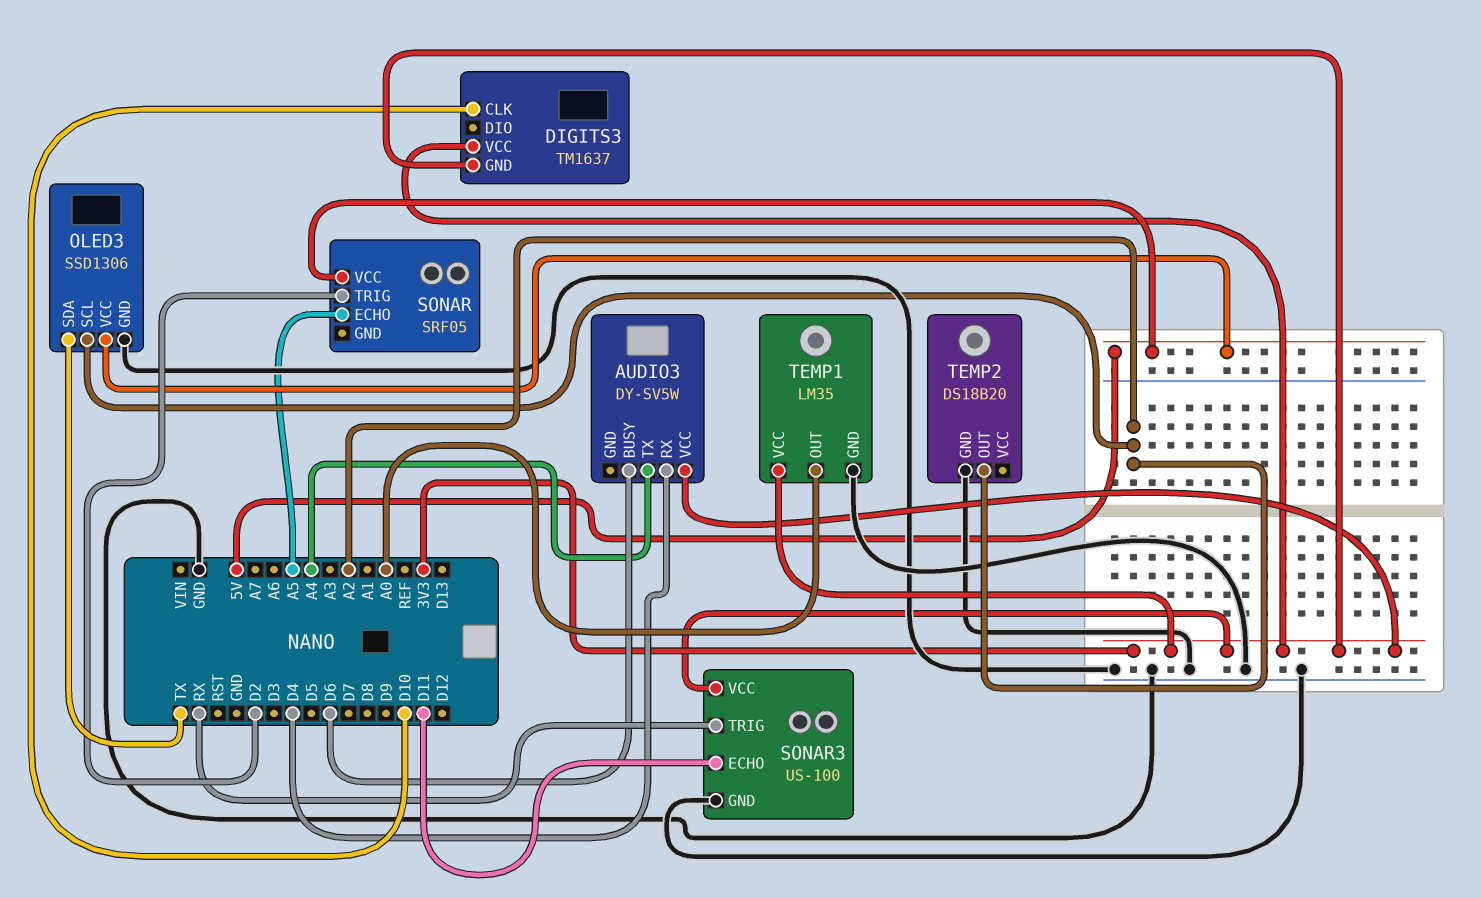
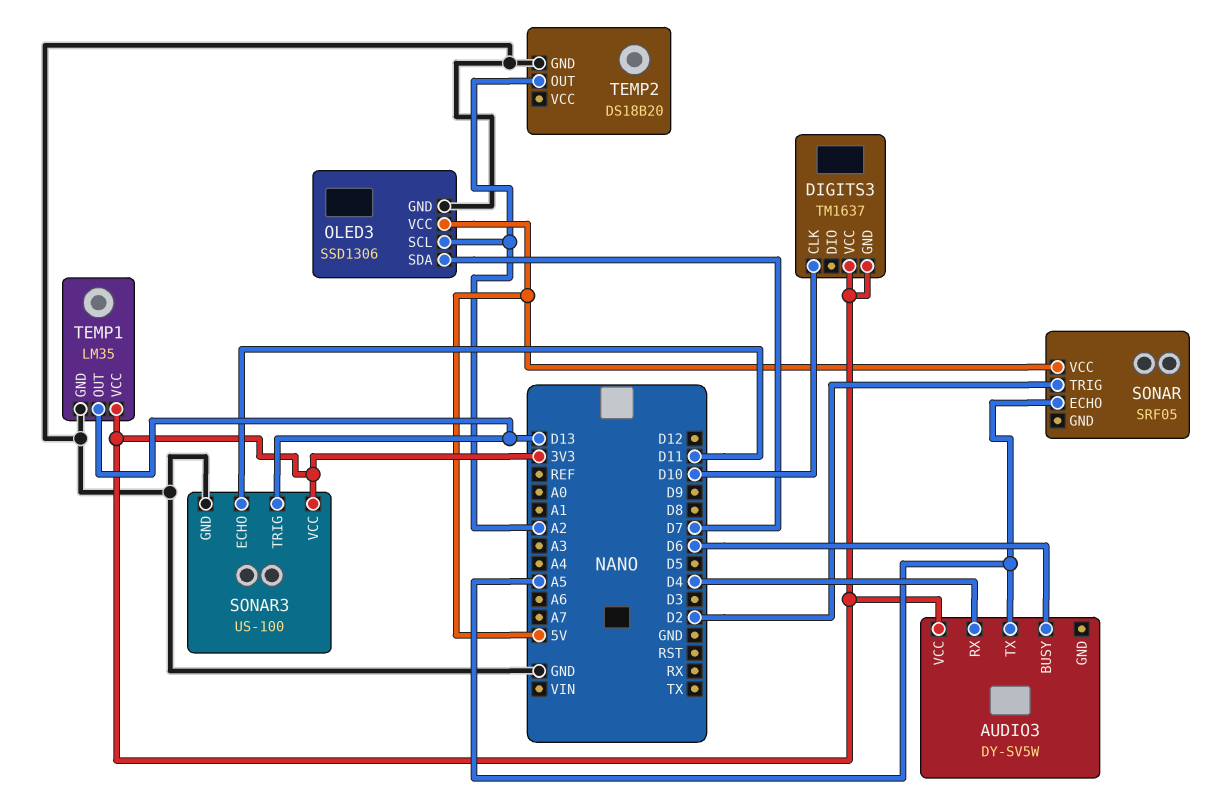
AUDIO3 pin TX: A4 -> A5
OLED3 pin SDA: TX -> D7
SONAR3 pin TRIG: RX -> D13
TEMP1 pin OUT: A0 -> D13

